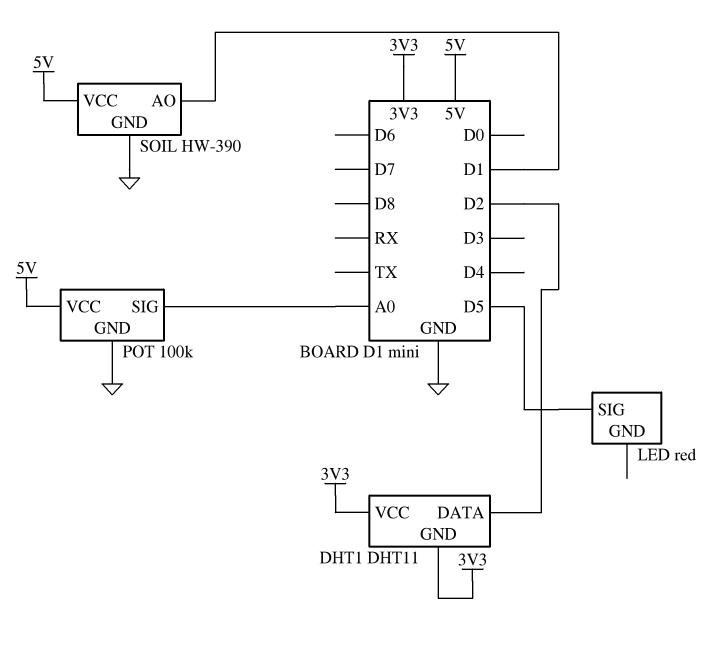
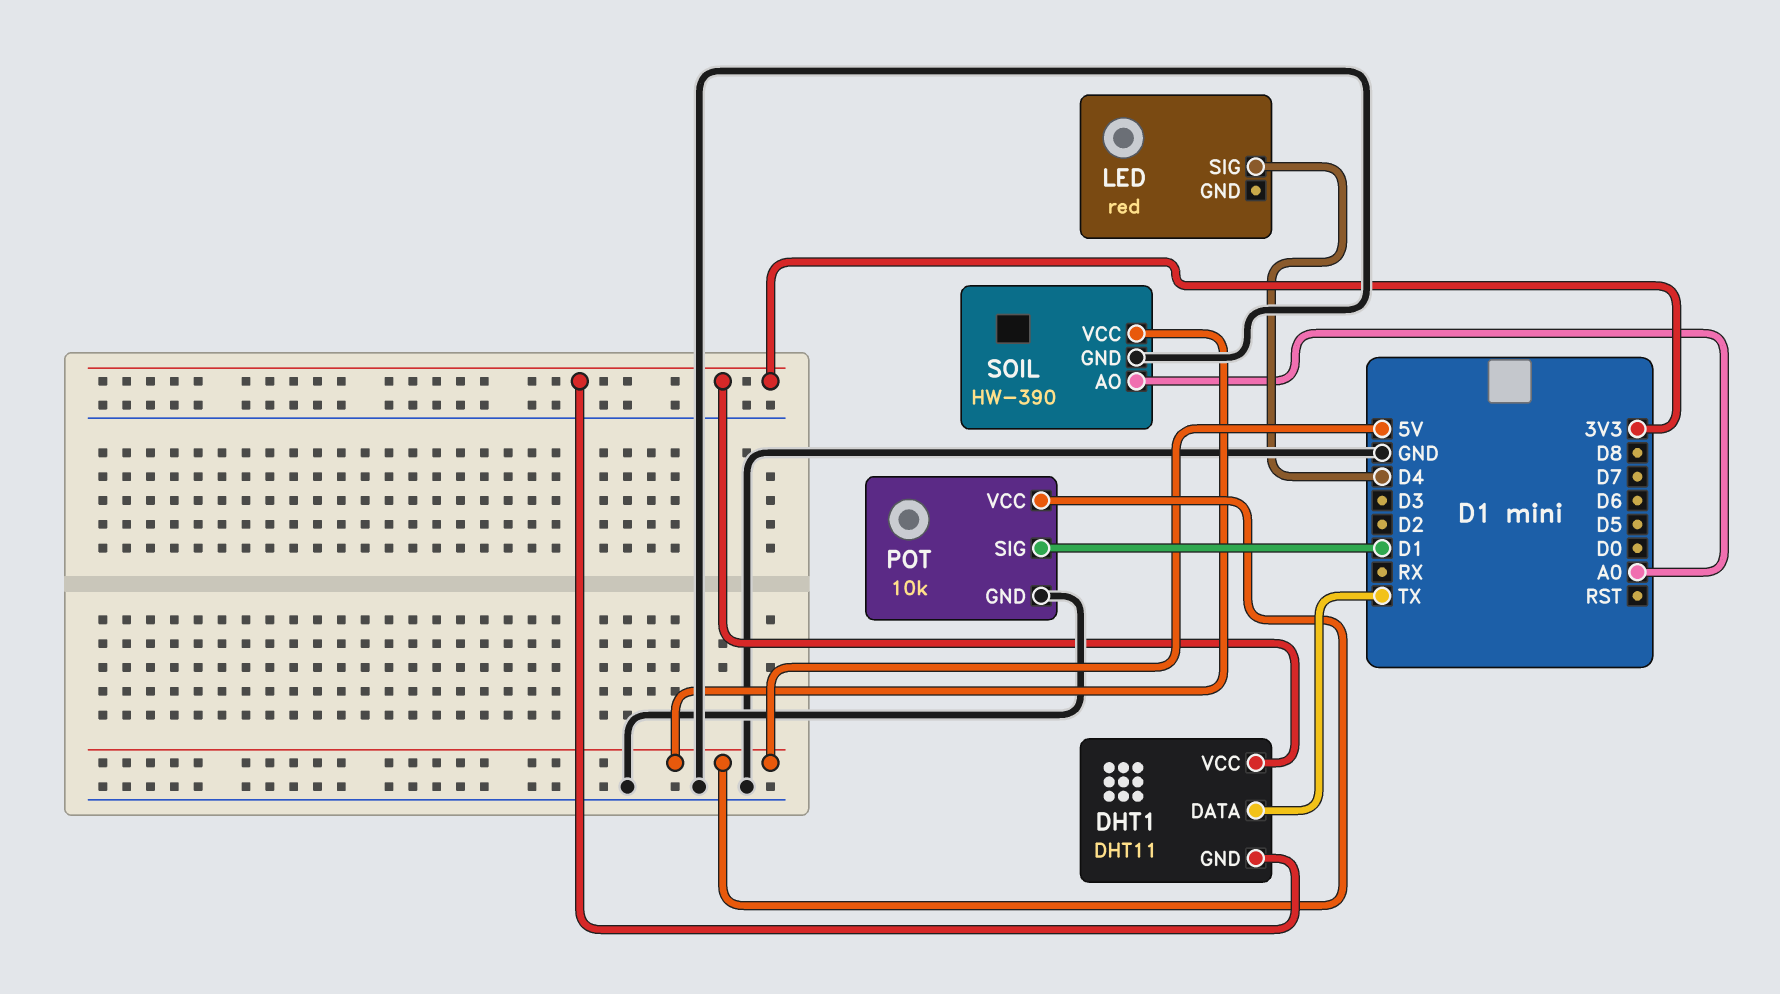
DHT1 pin DATA: D2 -> TX
LED pin SIG: D5 -> D4
POT: 100k -> 10k
POT pin SIG: A0 -> D1
SOIL pin AO: D1 -> A0

